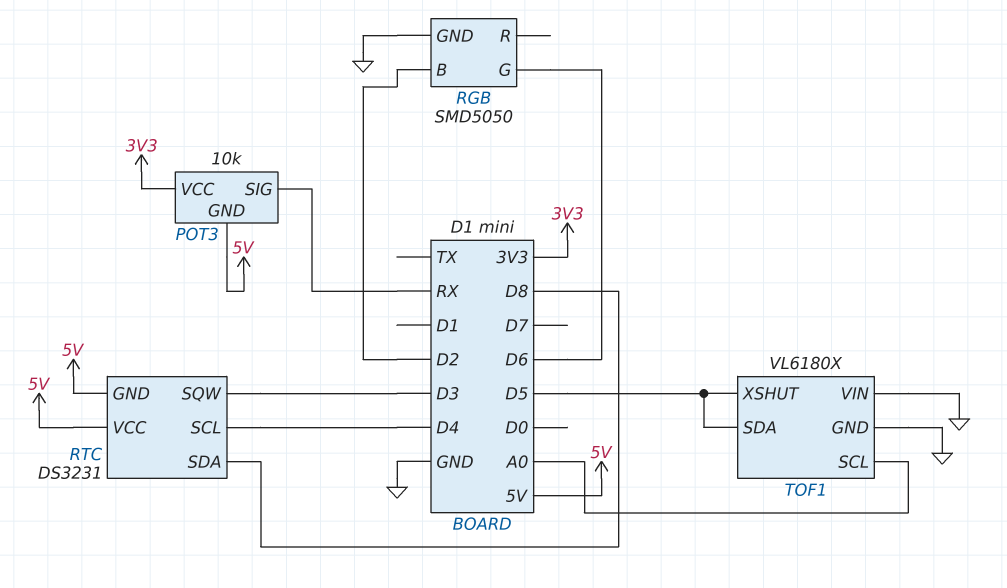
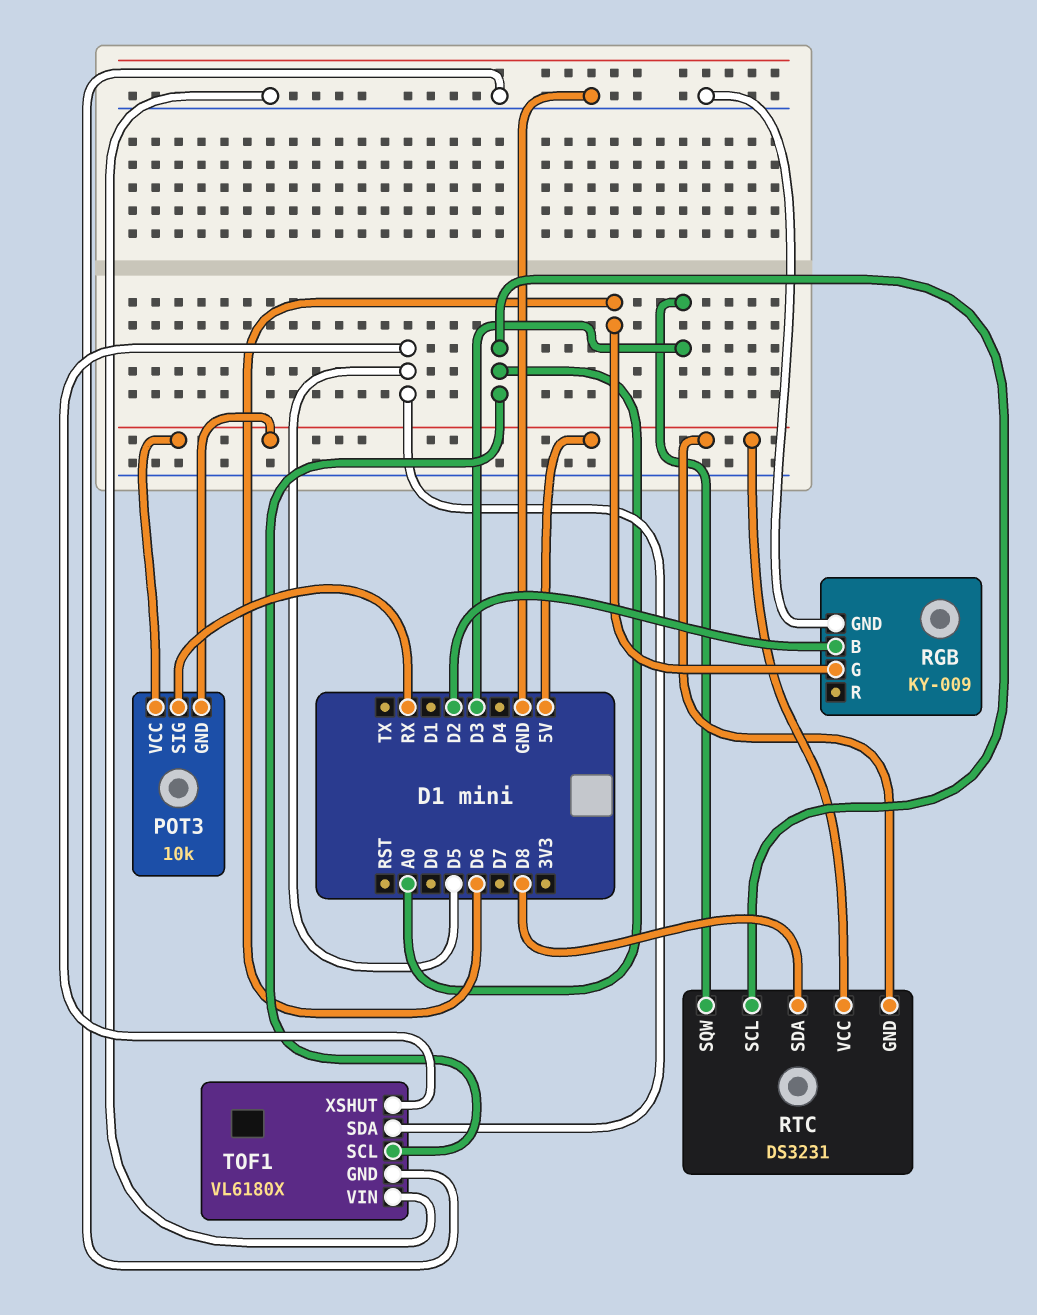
POT3 pin VCC: 3V3 -> 5V
RGB: SMD5050 -> KY-009
RTC pin SCL: D4 -> A0

